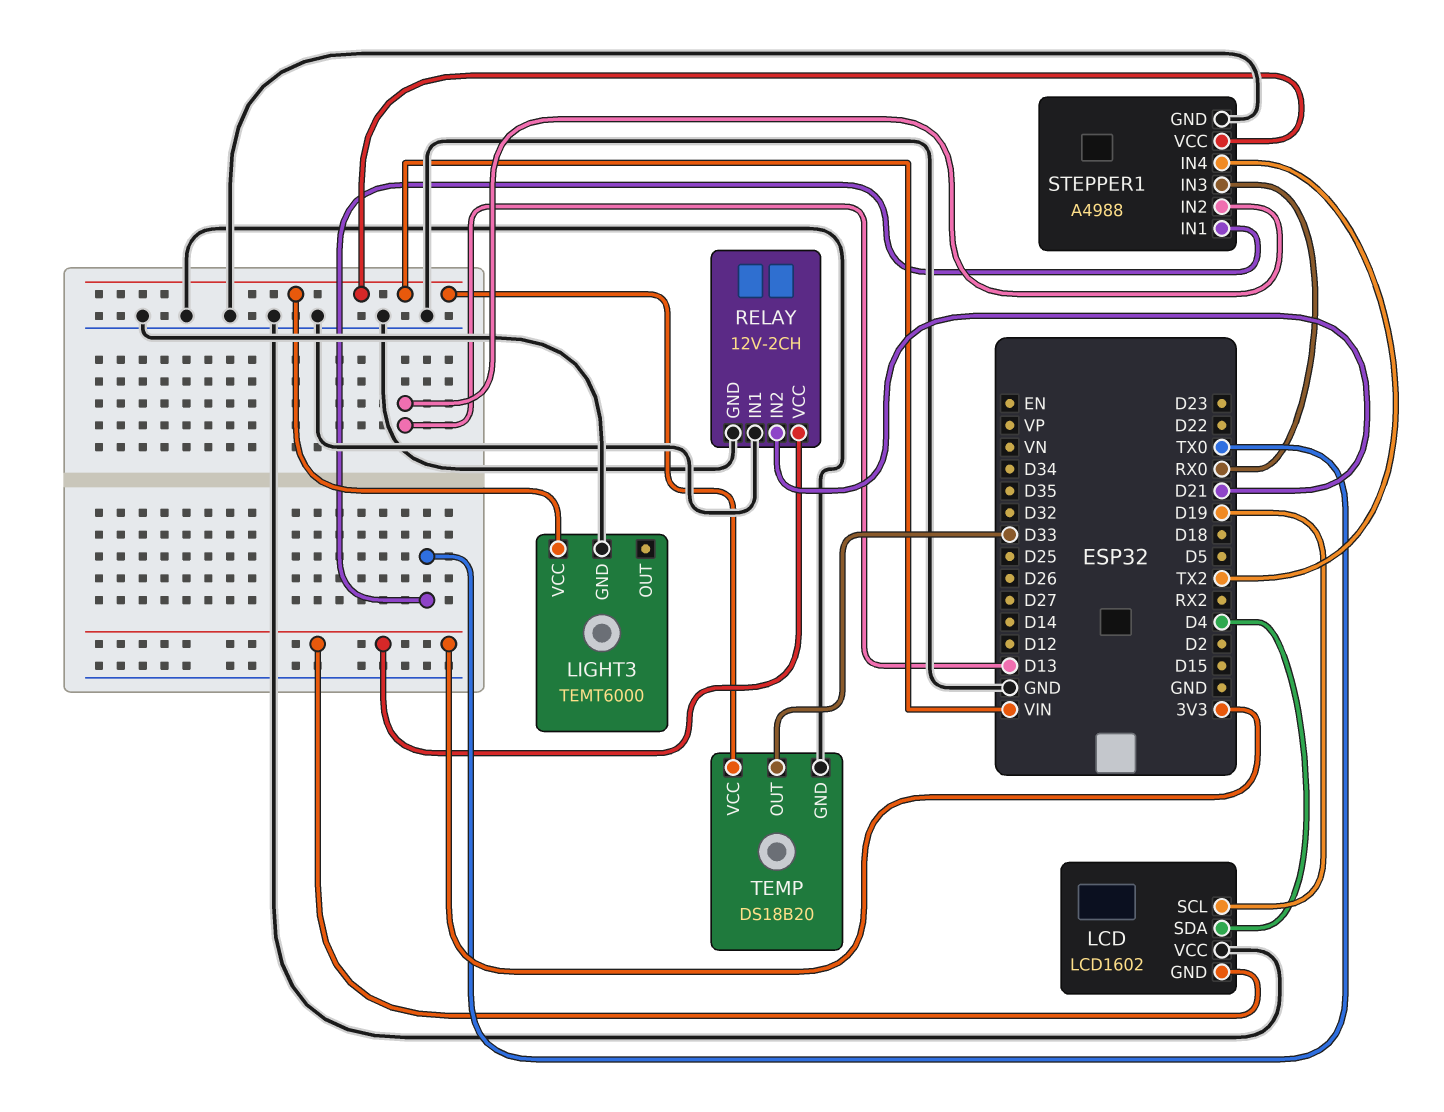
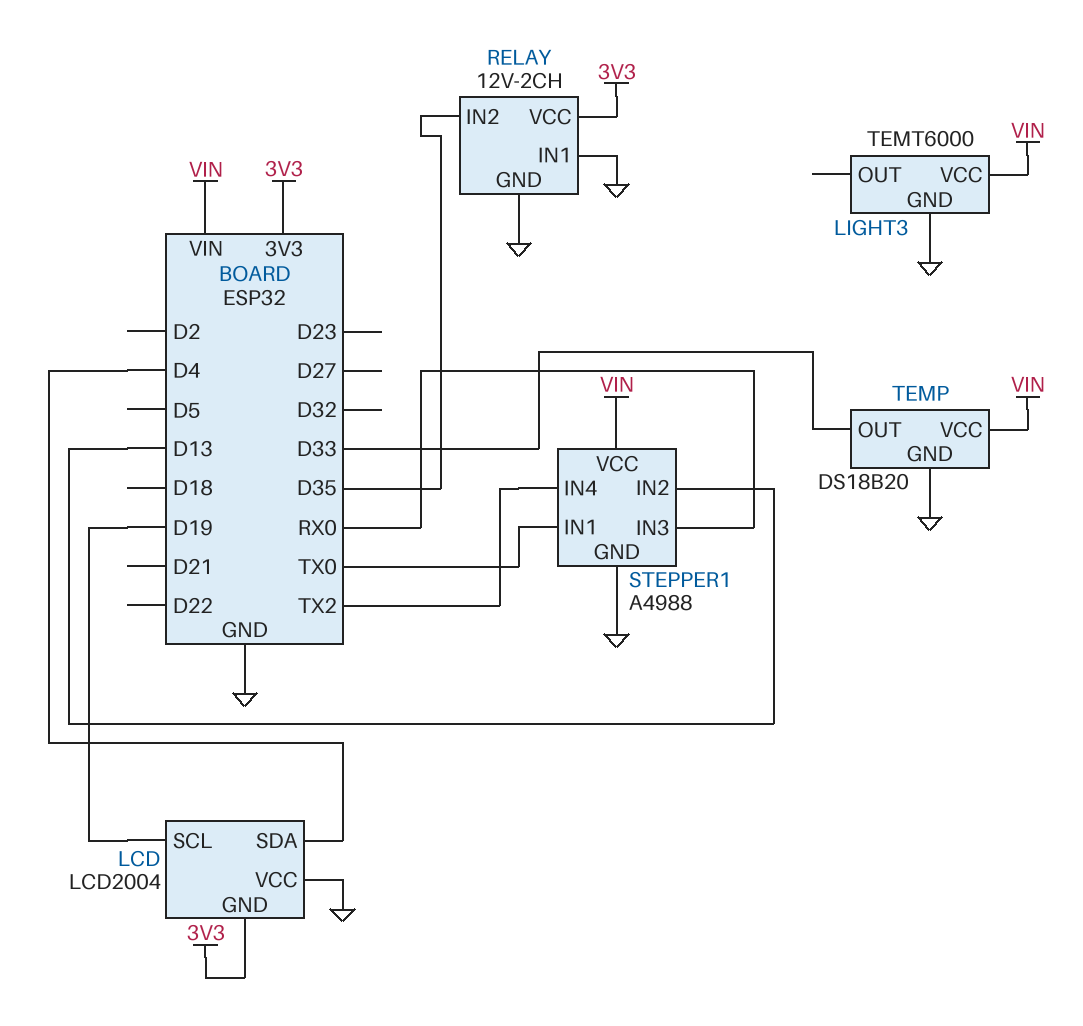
LCD: LCD1602 -> LCD2004
RELAY pin IN2: D21 -> D35

